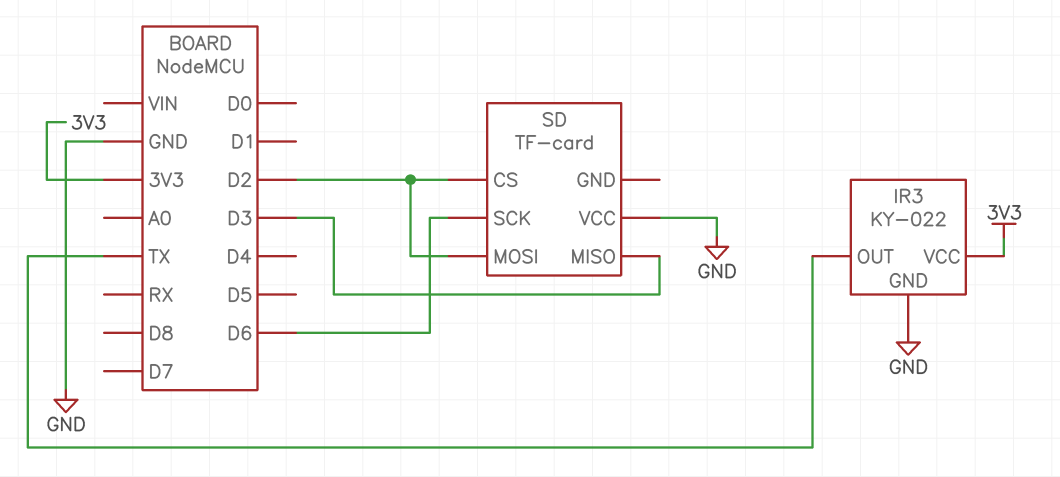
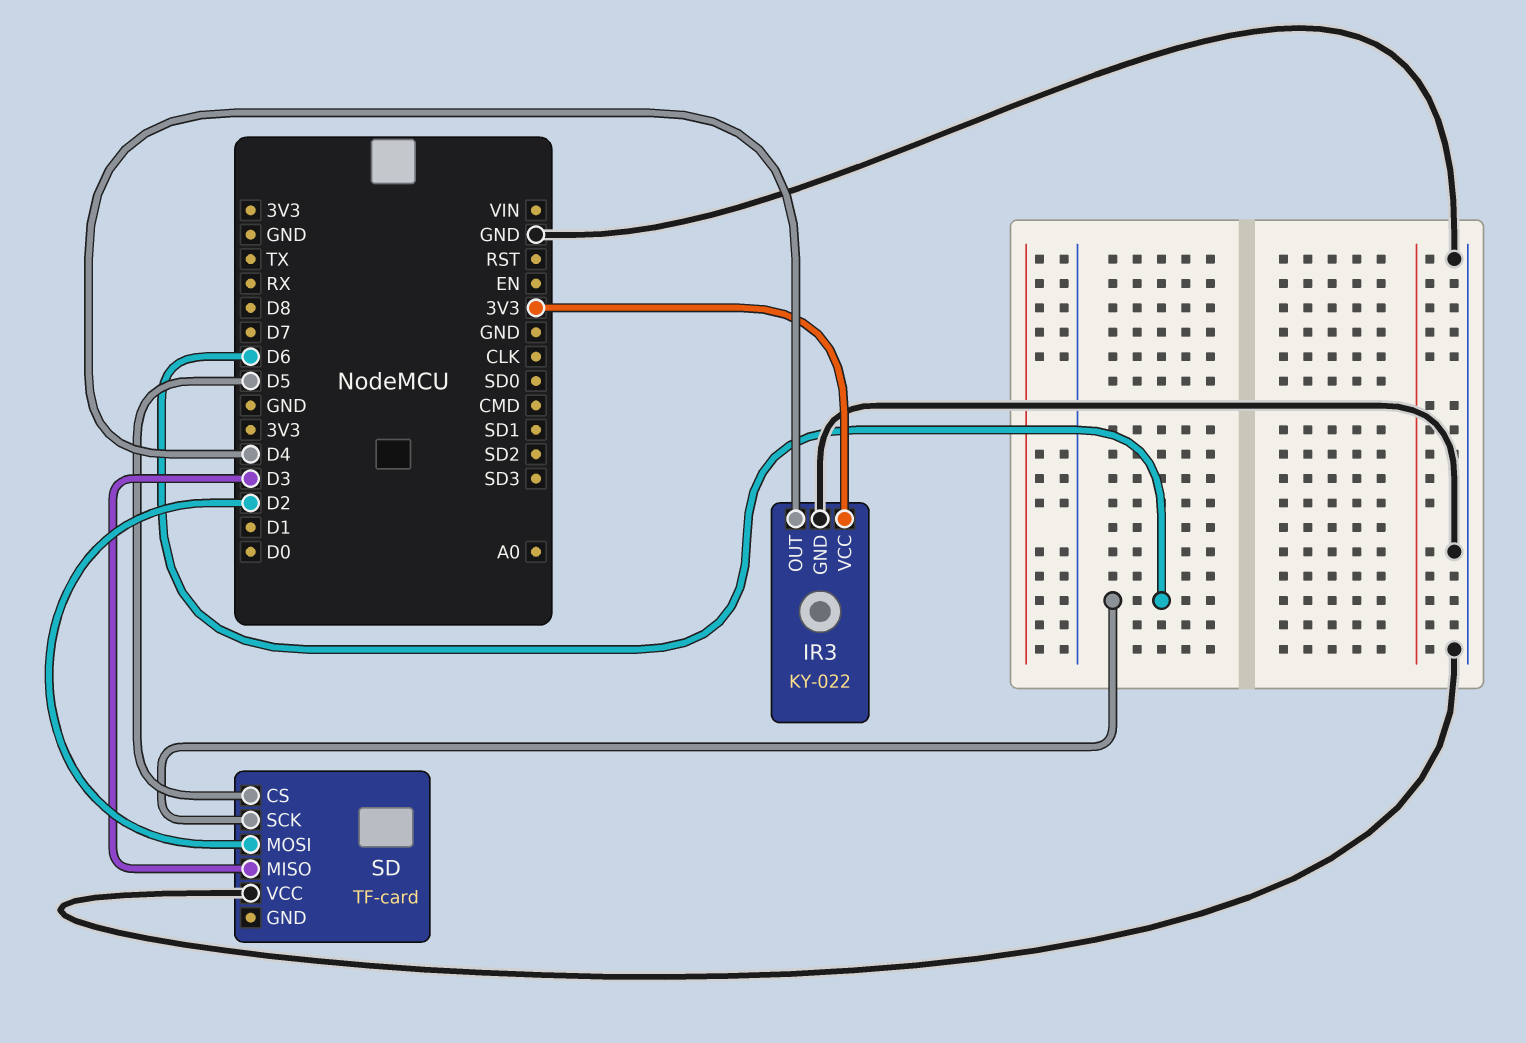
IR3 pin OUT: TX -> D4
SD pin CS: D2 -> D5

